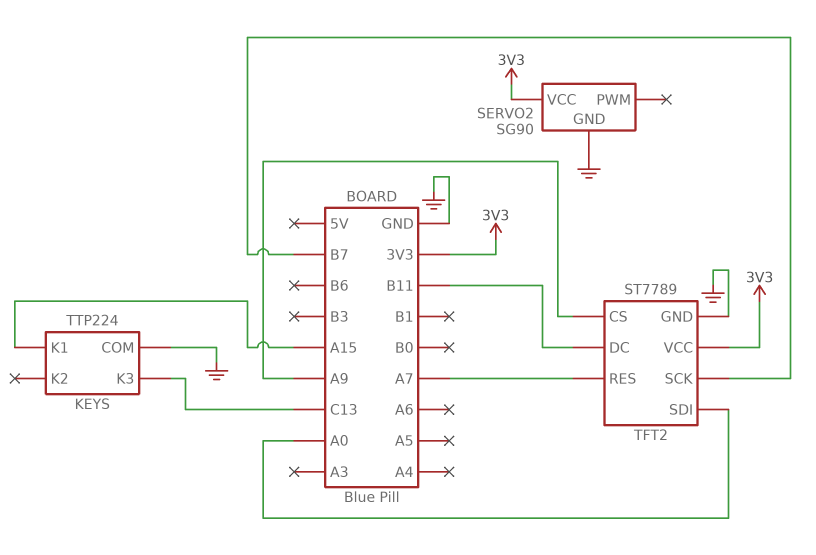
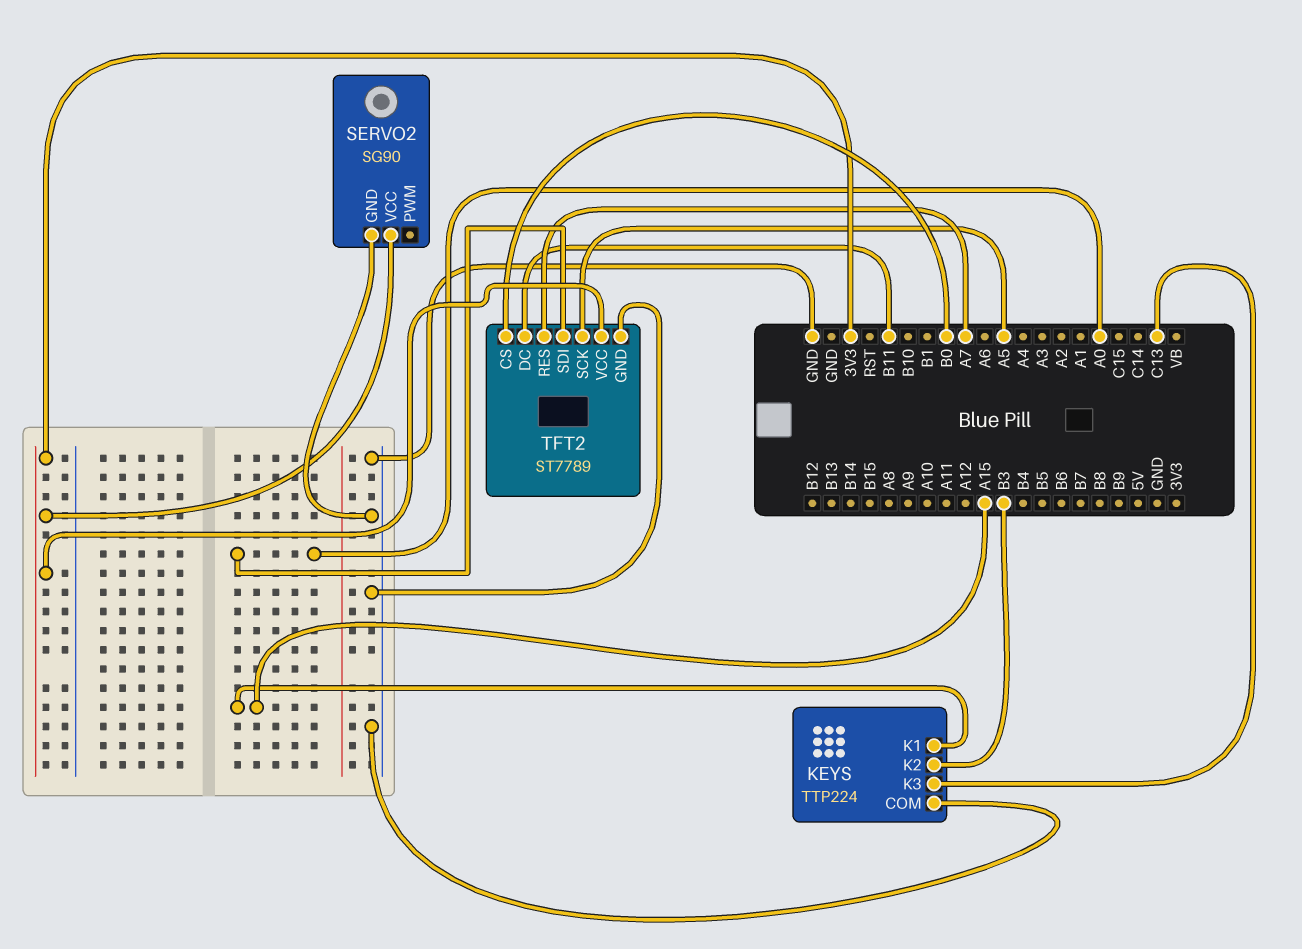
KEYS pin K2: none -> B3
TFT2 pin CS: A9 -> B0
TFT2 pin SCK: B7 -> A5

